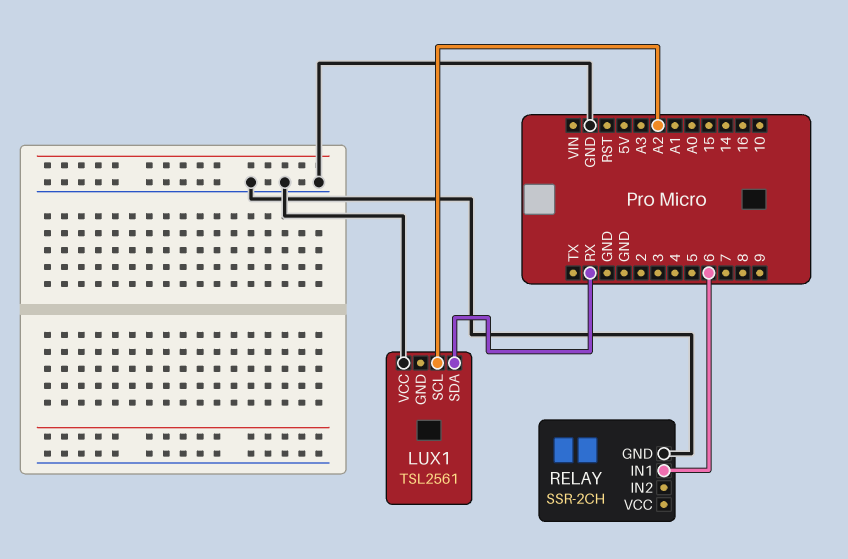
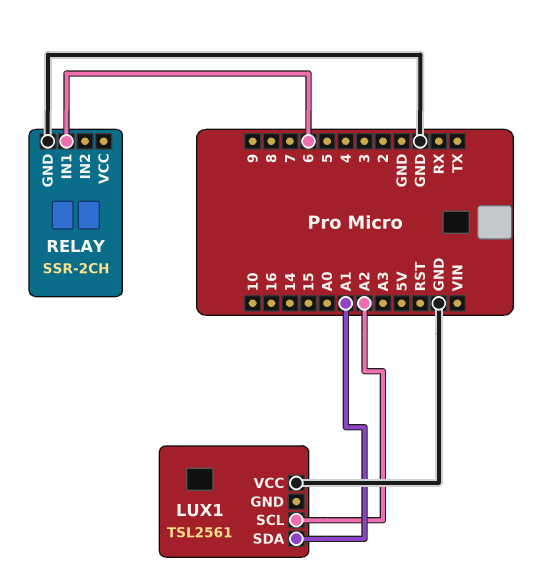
LUX1 pin SDA: RX -> A1

